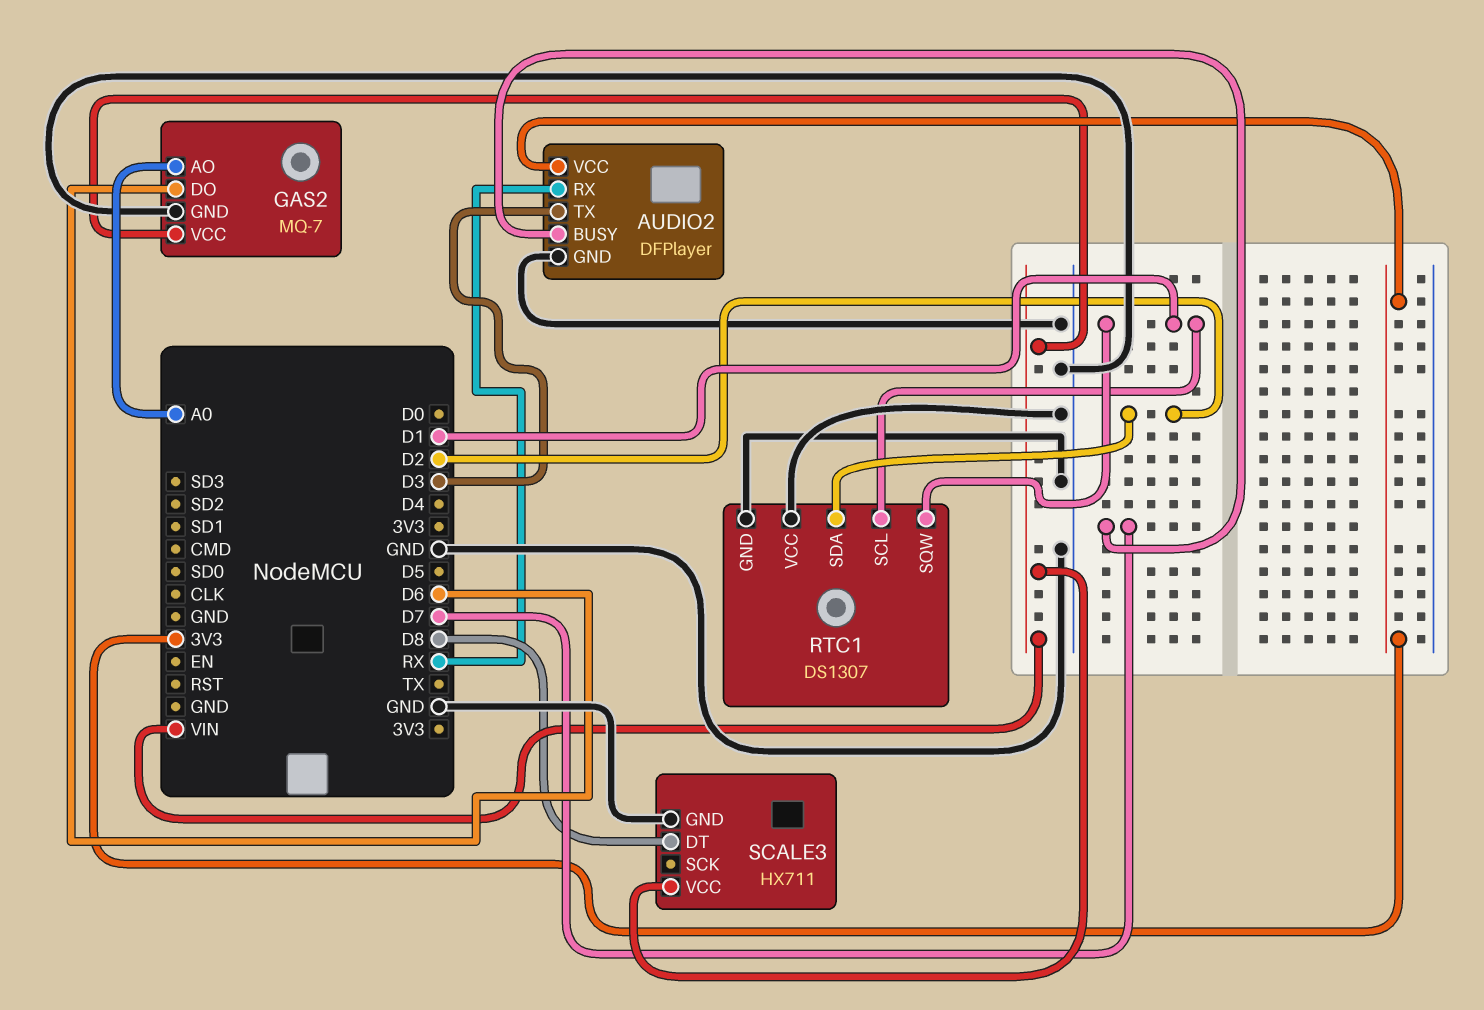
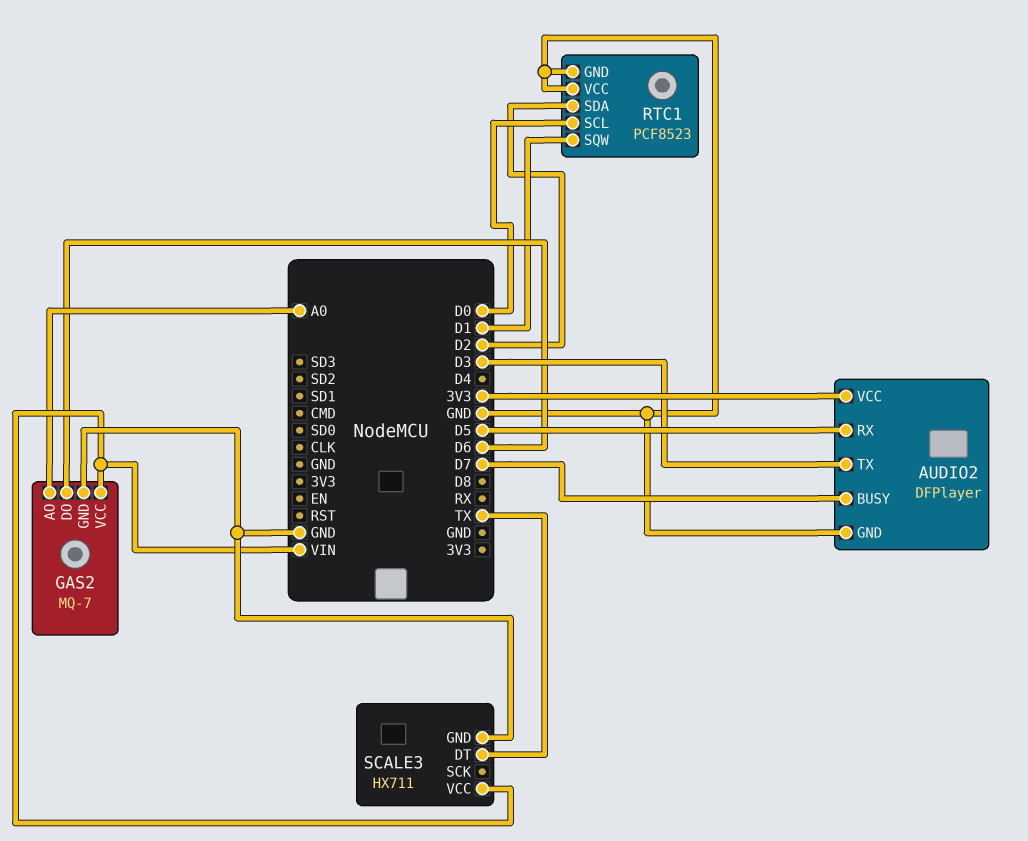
AUDIO2 pin RX: RX -> D5
RTC1: DS1307 -> PCF8523
RTC1 pin SCL: D1 -> D0
SCALE3 pin DT: D8 -> TX

